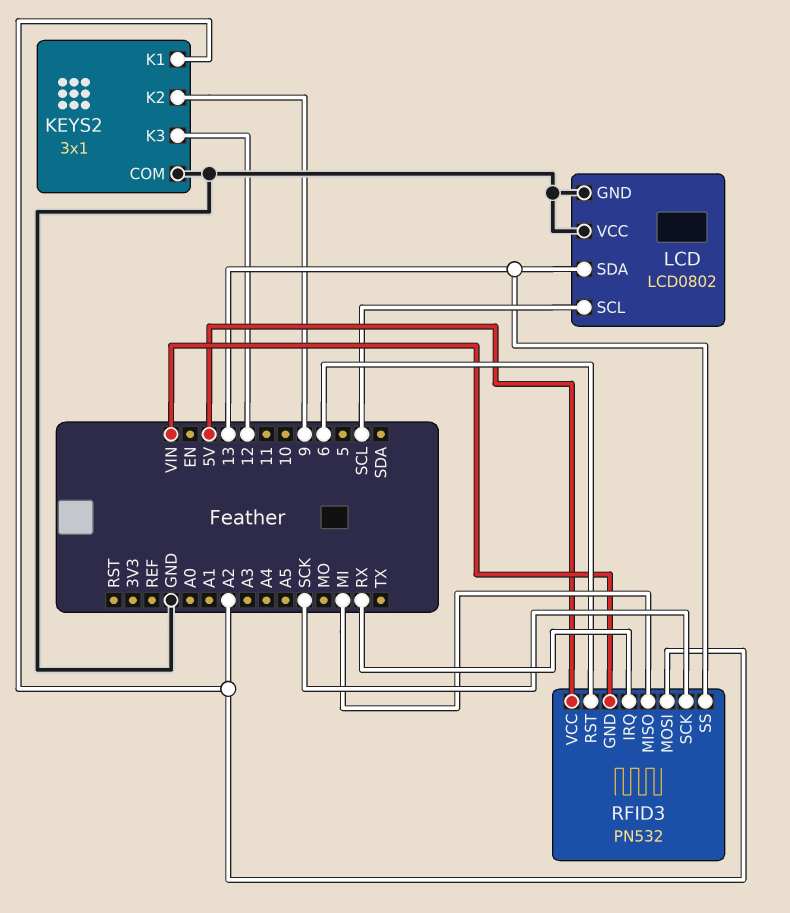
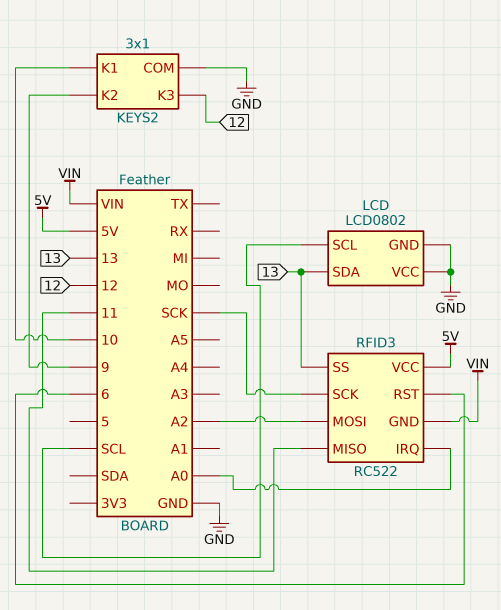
KEYS2 pin K1: A2 -> 10
RFID3: PN532 -> RC522
RFID3 pin IRQ: RX -> A0
RFID3 pin MISO: MI -> 11

